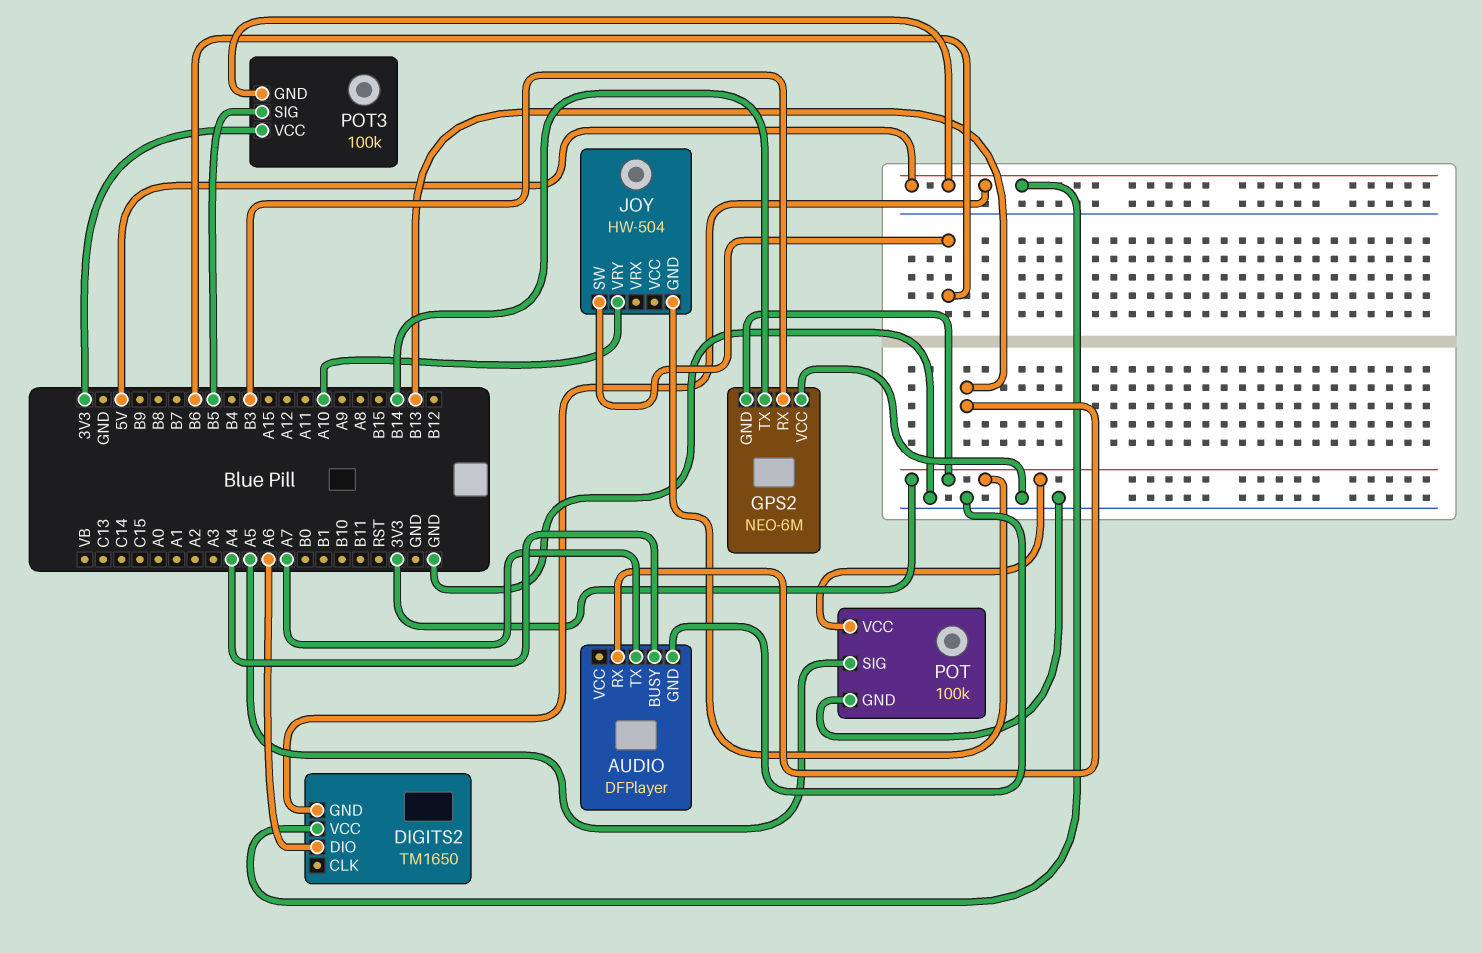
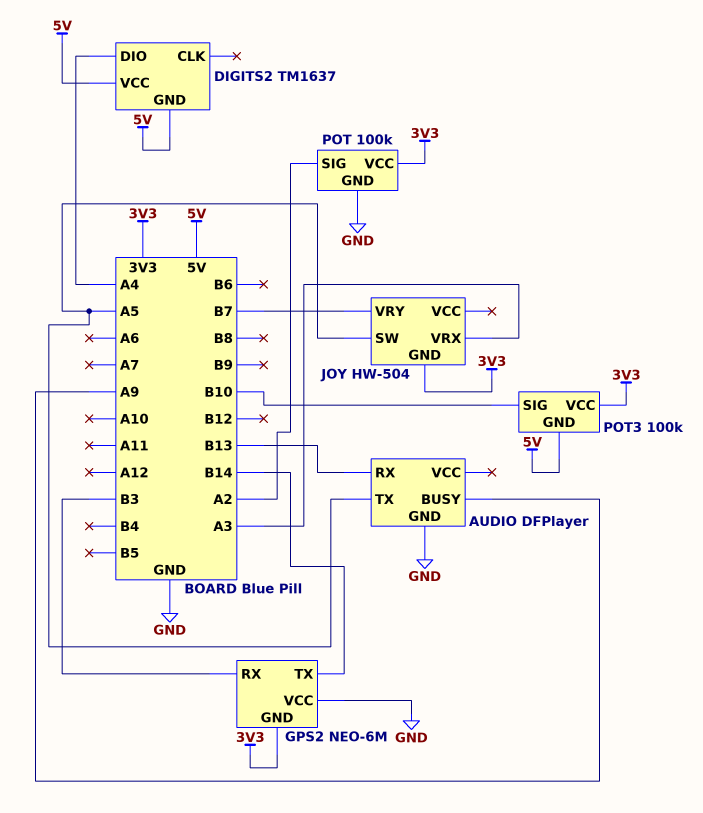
AUDIO pin BUSY: A4 -> A9
AUDIO pin TX: A7 -> A5
DIGITS2: TM1650 -> TM1637
DIGITS2 pin DIO: A6 -> A4
JOY pin SW: B6 -> A5
JOY pin VRX: none -> A3
JOY pin VRY: A10 -> B7
POT pin SIG: A5 -> A2
POT3 pin SIG: B5 -> B10

